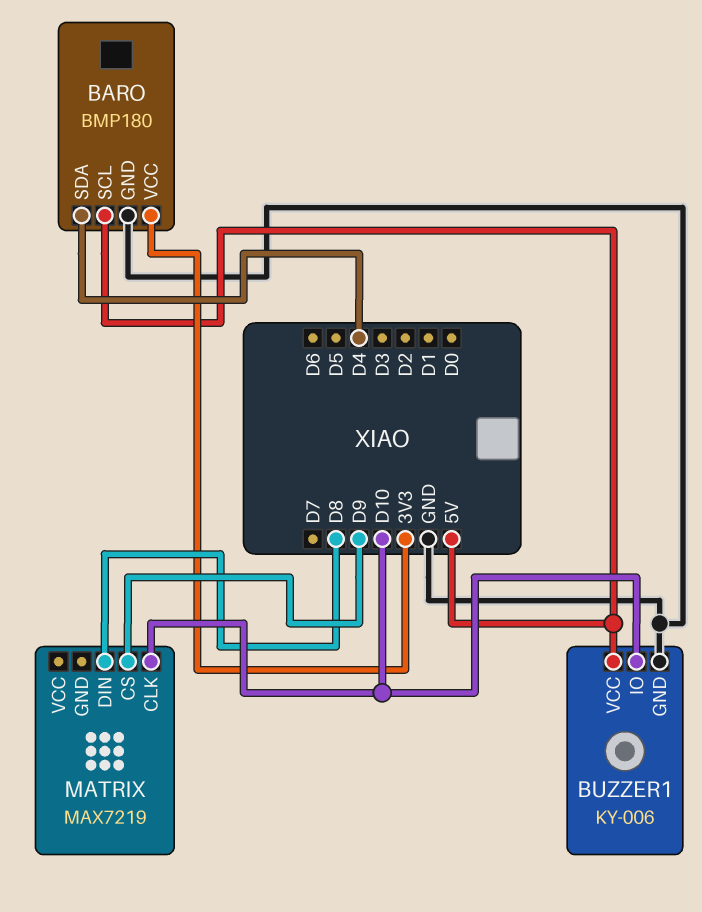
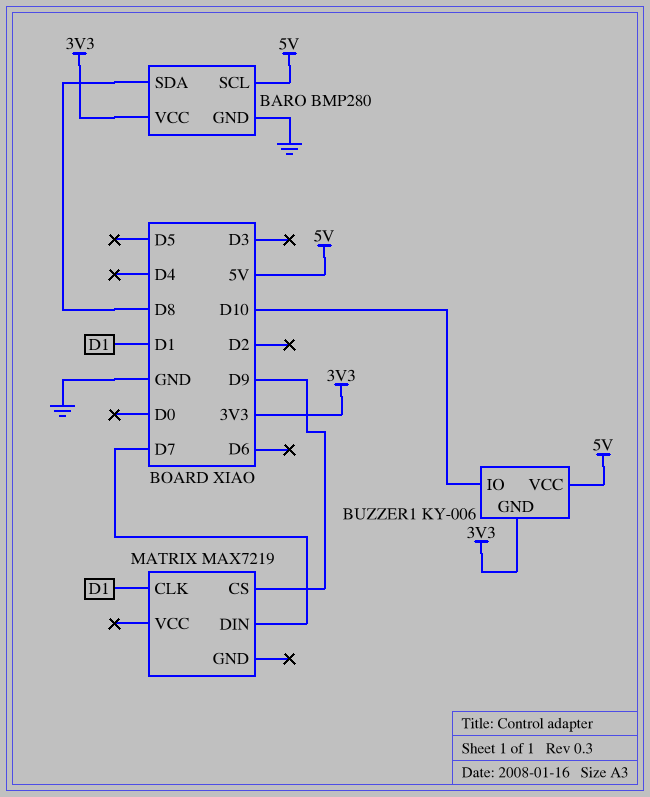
BARO: BMP180 -> BMP280
BARO pin SDA: D4 -> D8
BUZZER1 pin GND: GND -> 3V3
MATRIX pin CLK: D10 -> D1
MATRIX pin DIN: D8 -> D7

